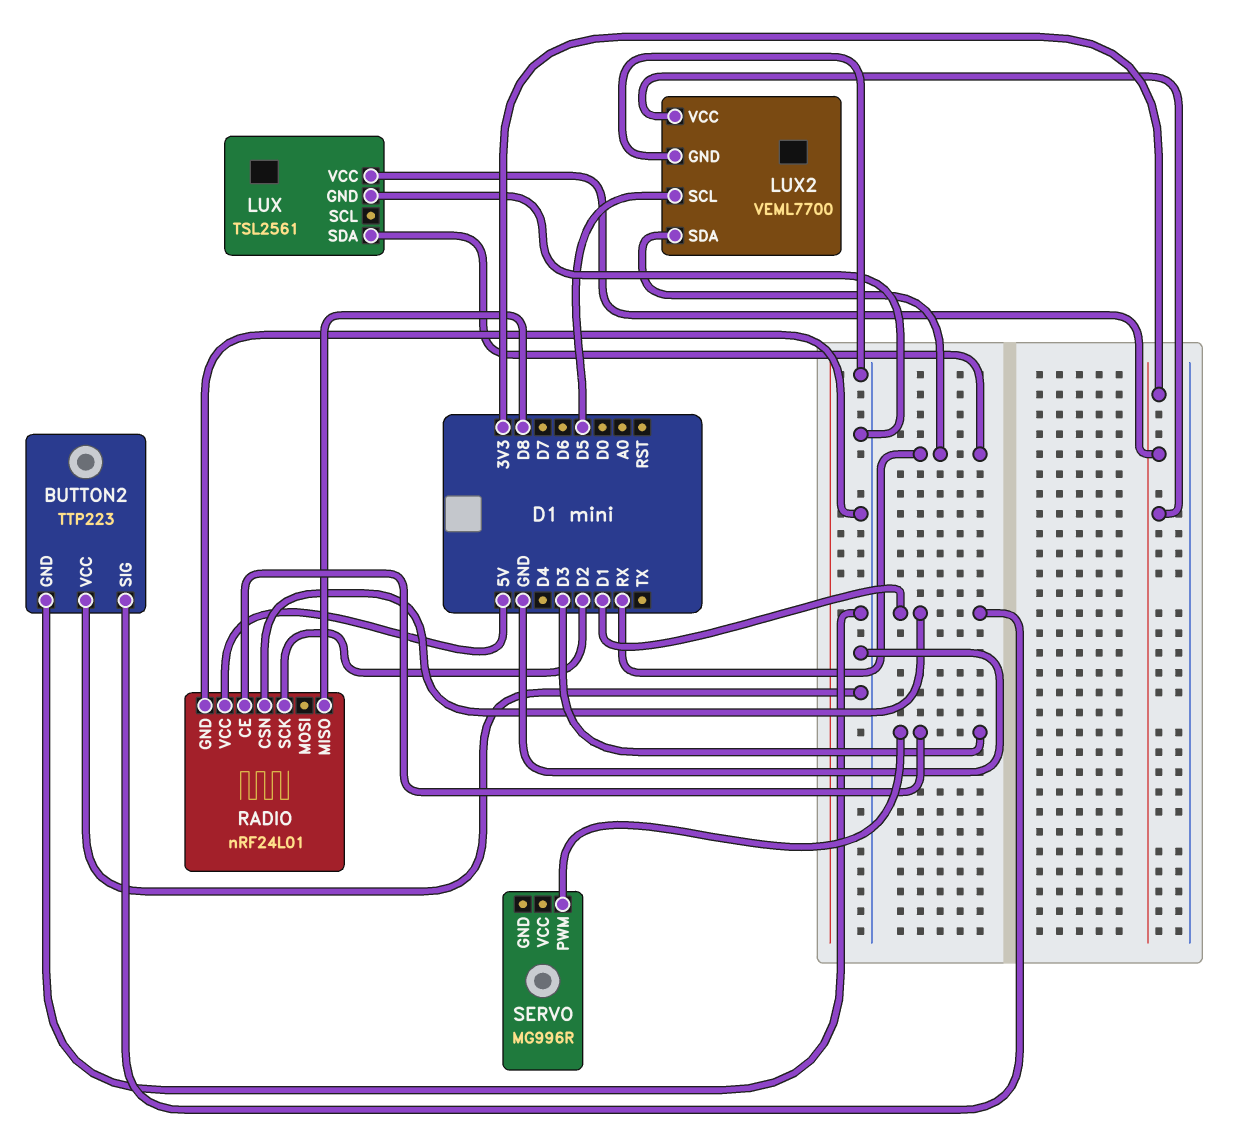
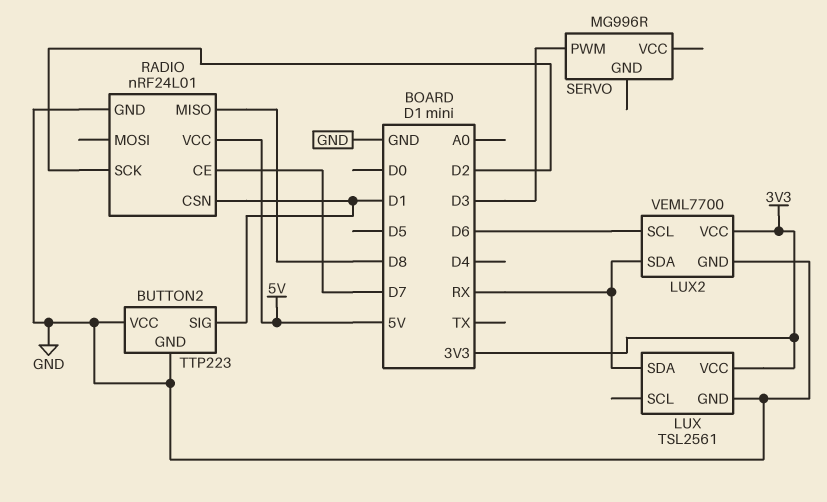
LUX2 pin SCL: D5 -> D6
RADIO pin CE: D3 -> D7

